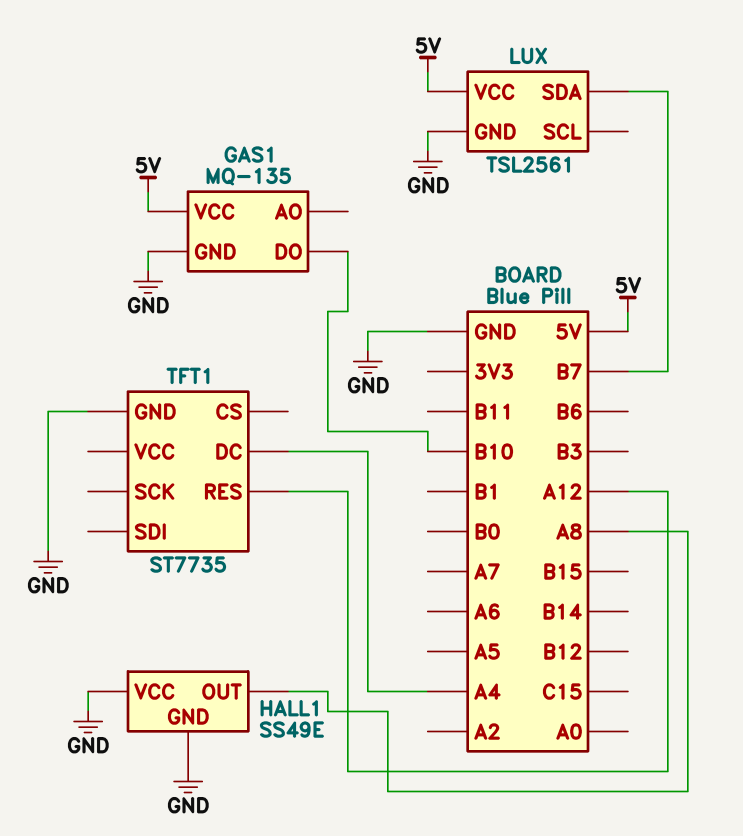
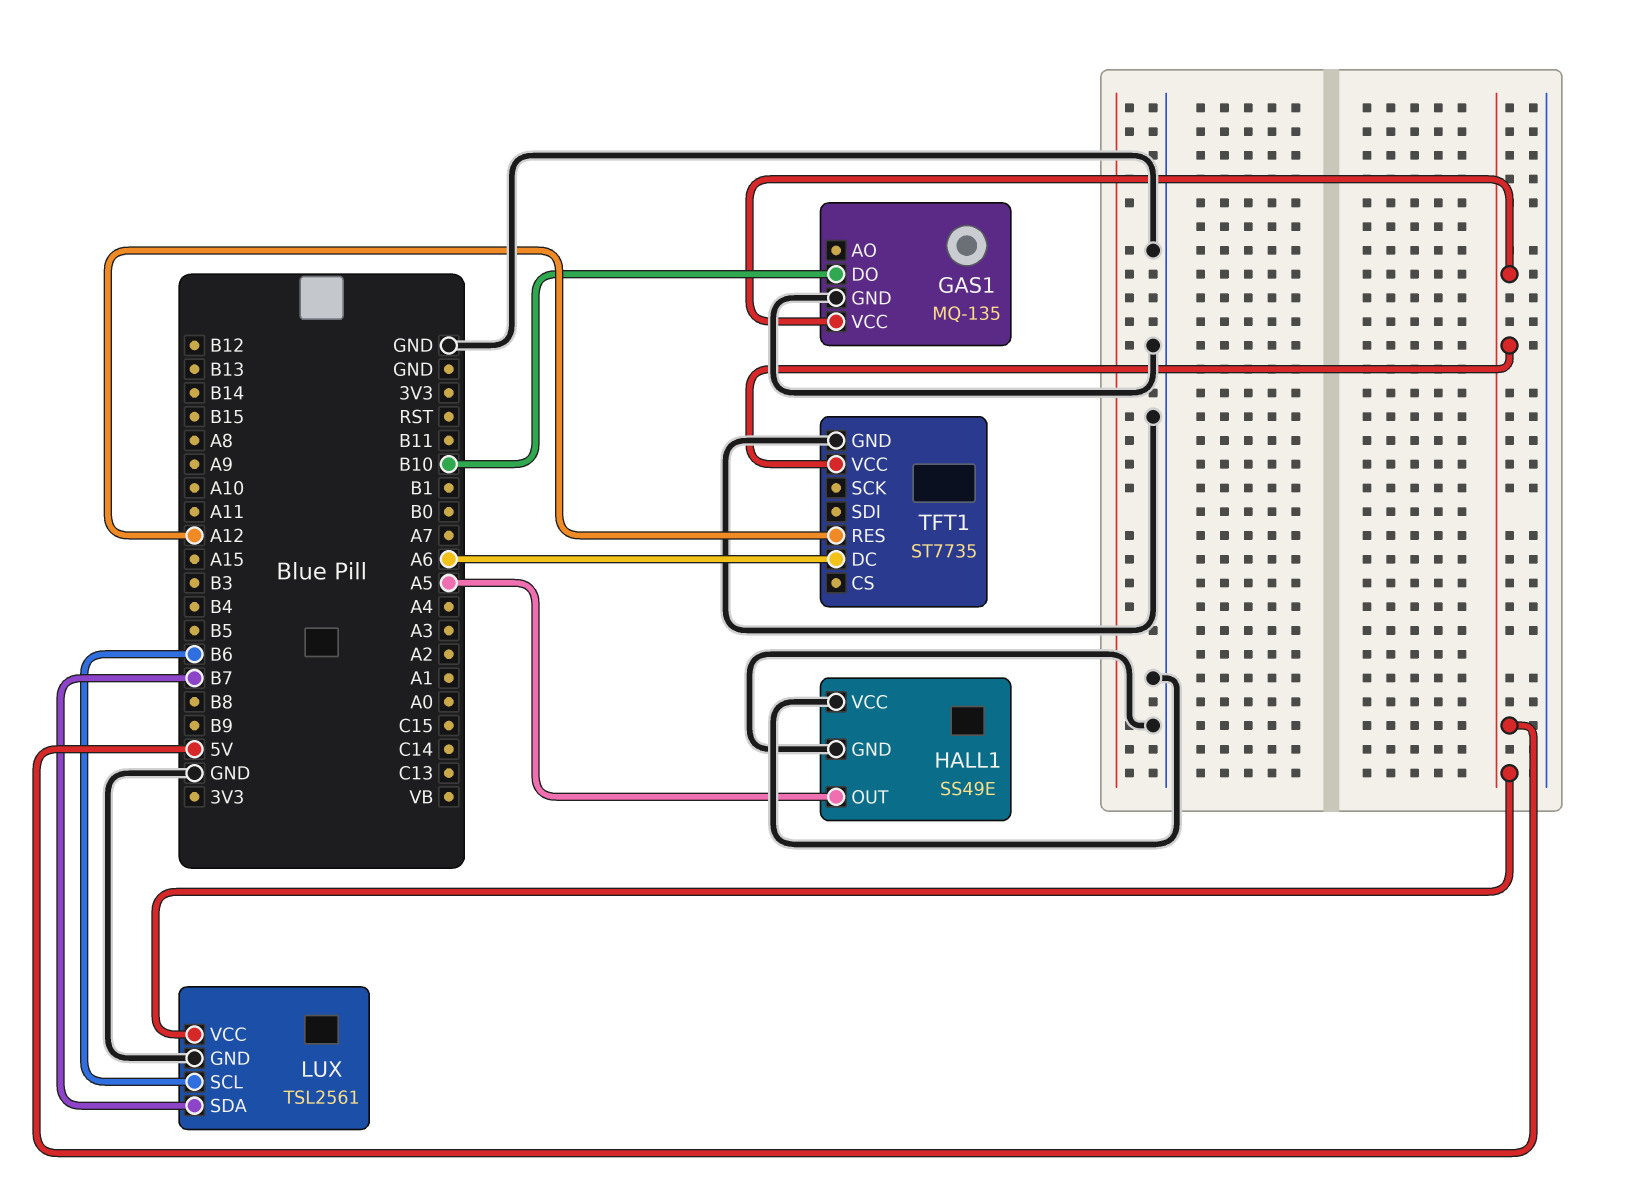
HALL1 pin OUT: A8 -> A5
LUX pin SCL: none -> B6
TFT1 pin DC: A4 -> A6
TFT1 pin VCC: none -> 5V

